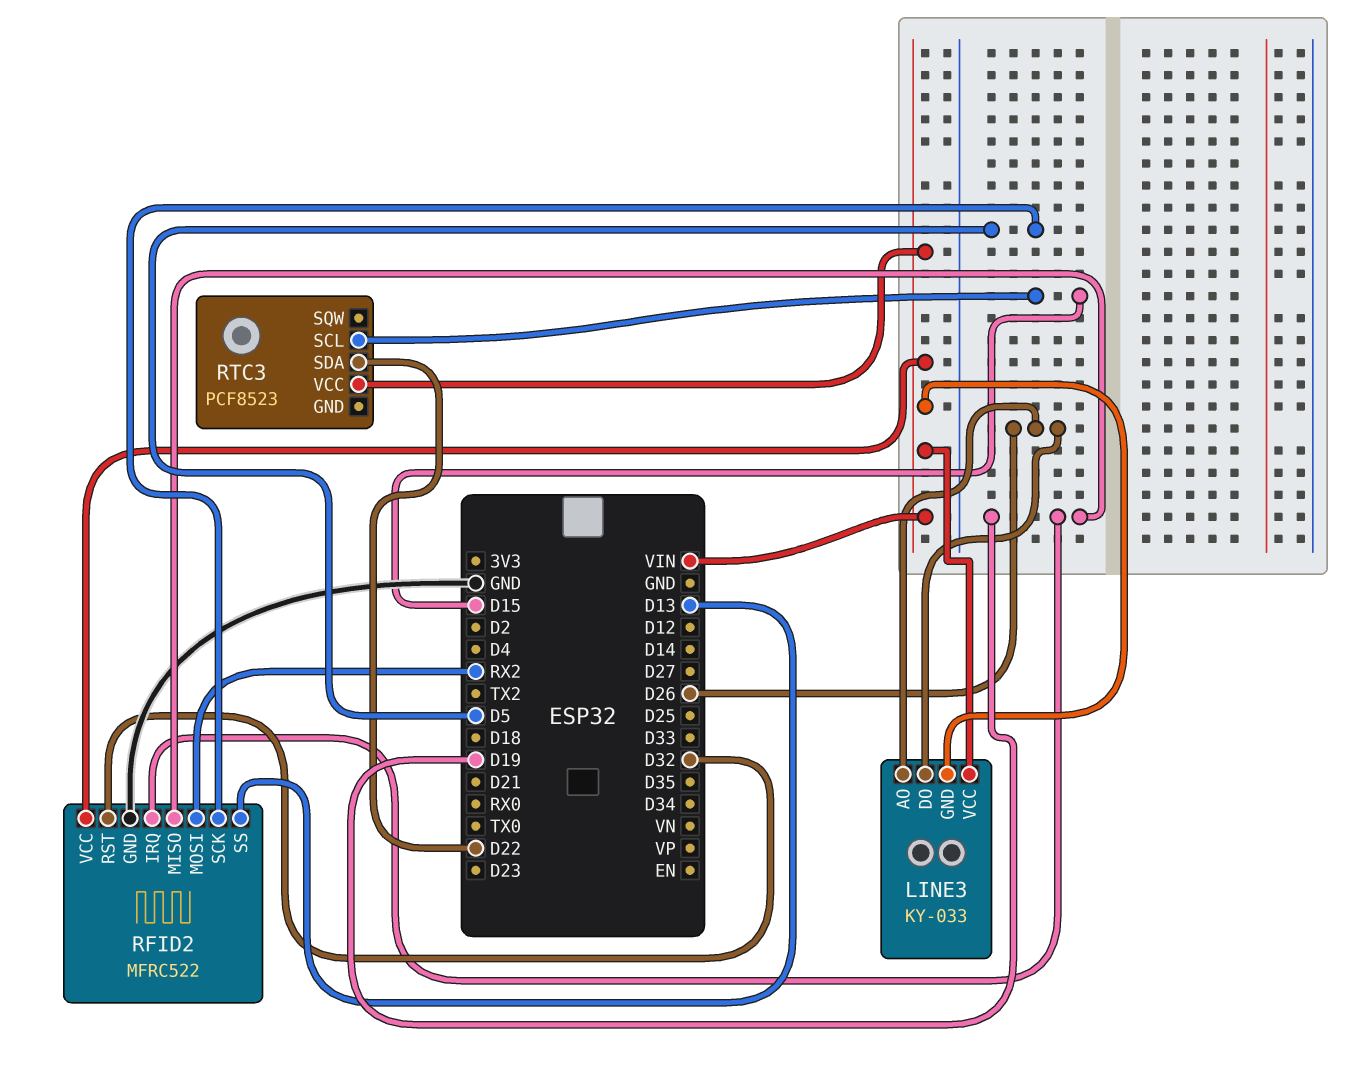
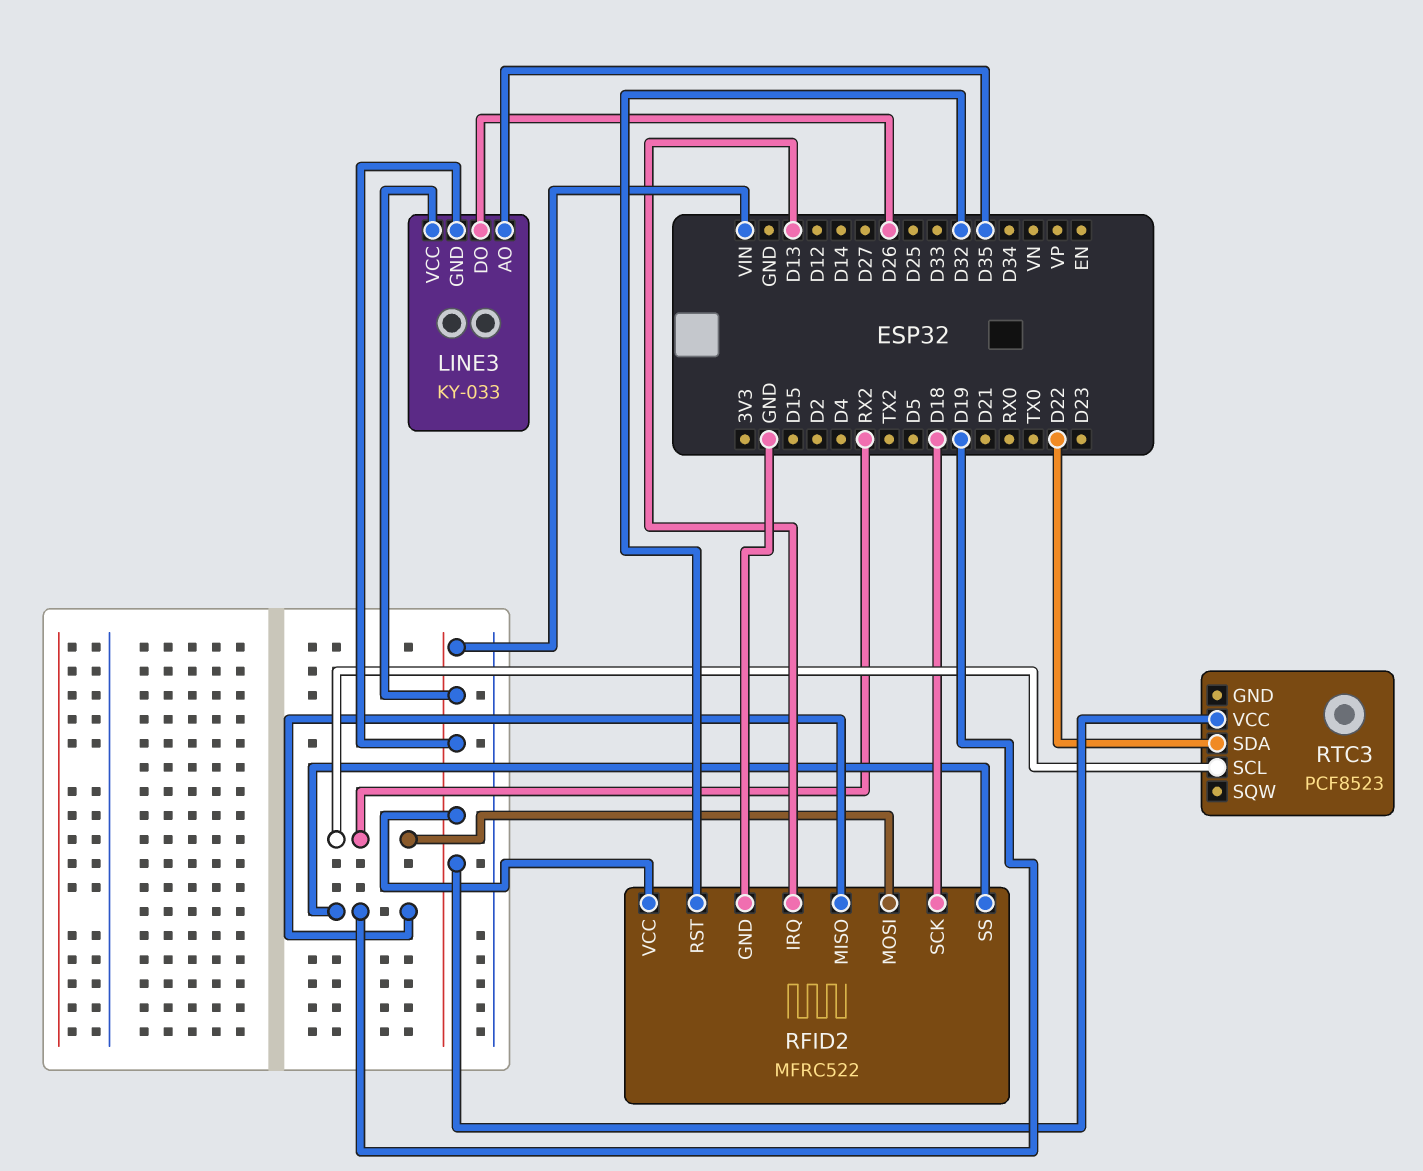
LINE3 pin AO: D26 -> D35
RFID2 pin IRQ: D19 -> D13
RFID2 pin SCK: D5 -> D18
RFID2 pin SS: D13 -> D19
RTC3 pin SCL: D15 -> RX2

